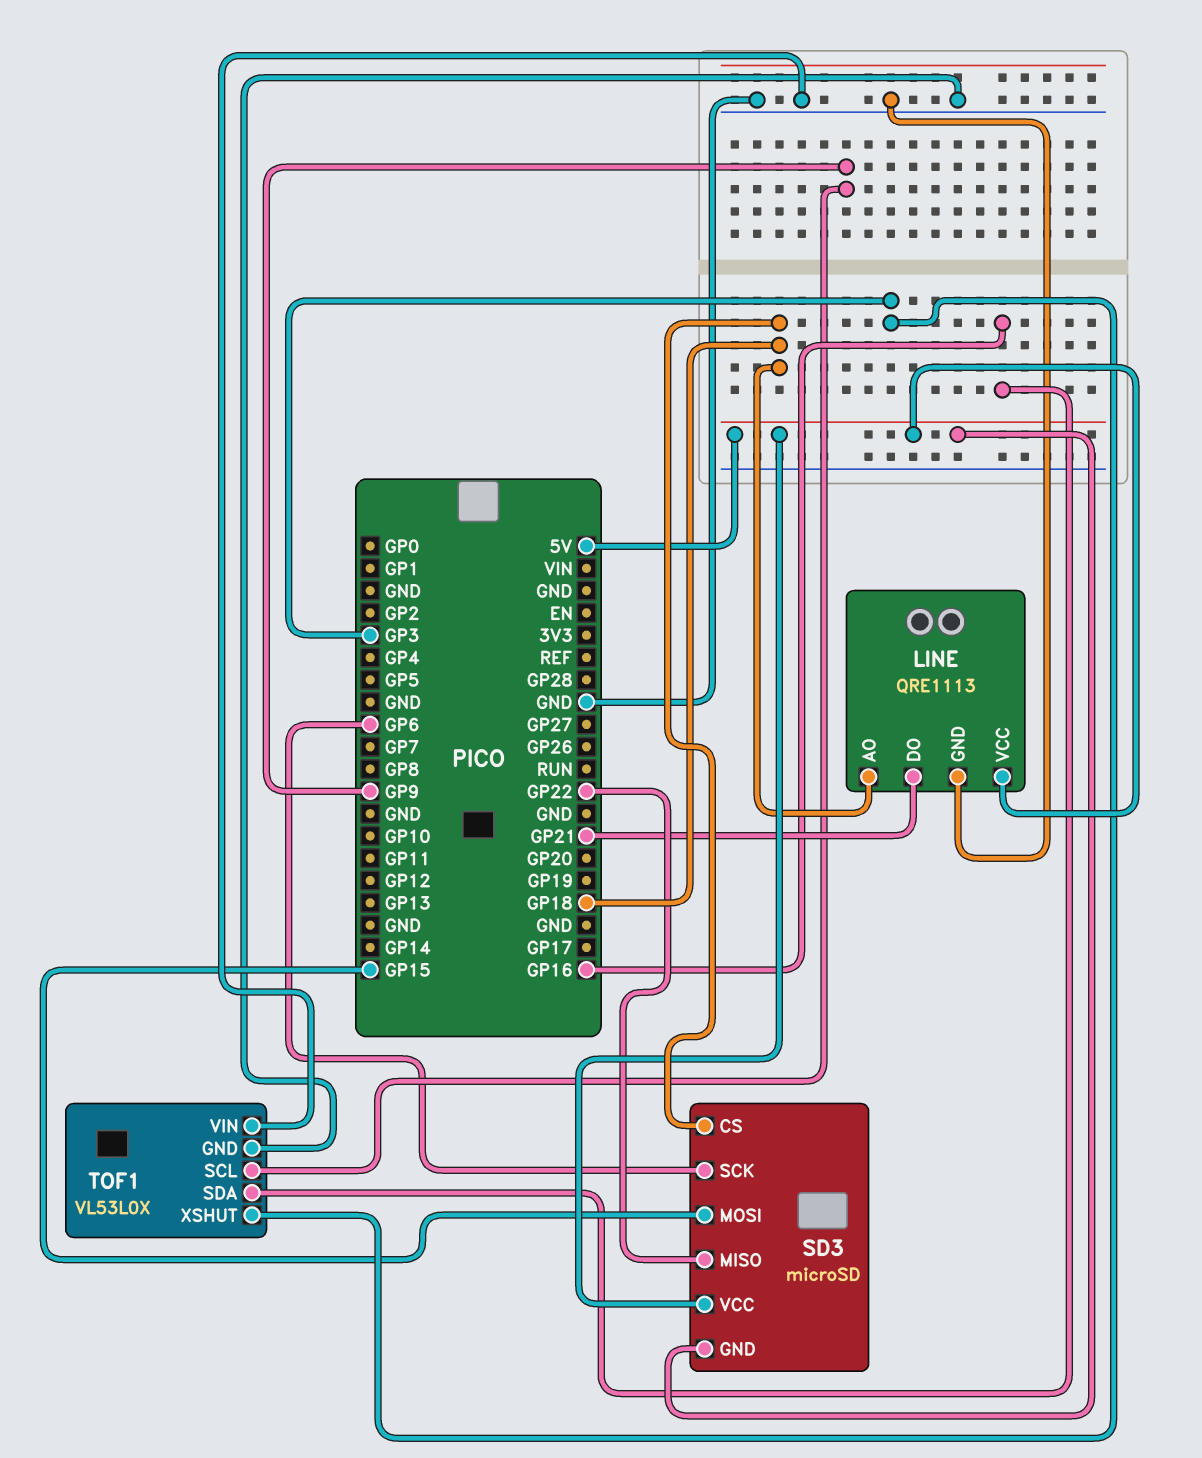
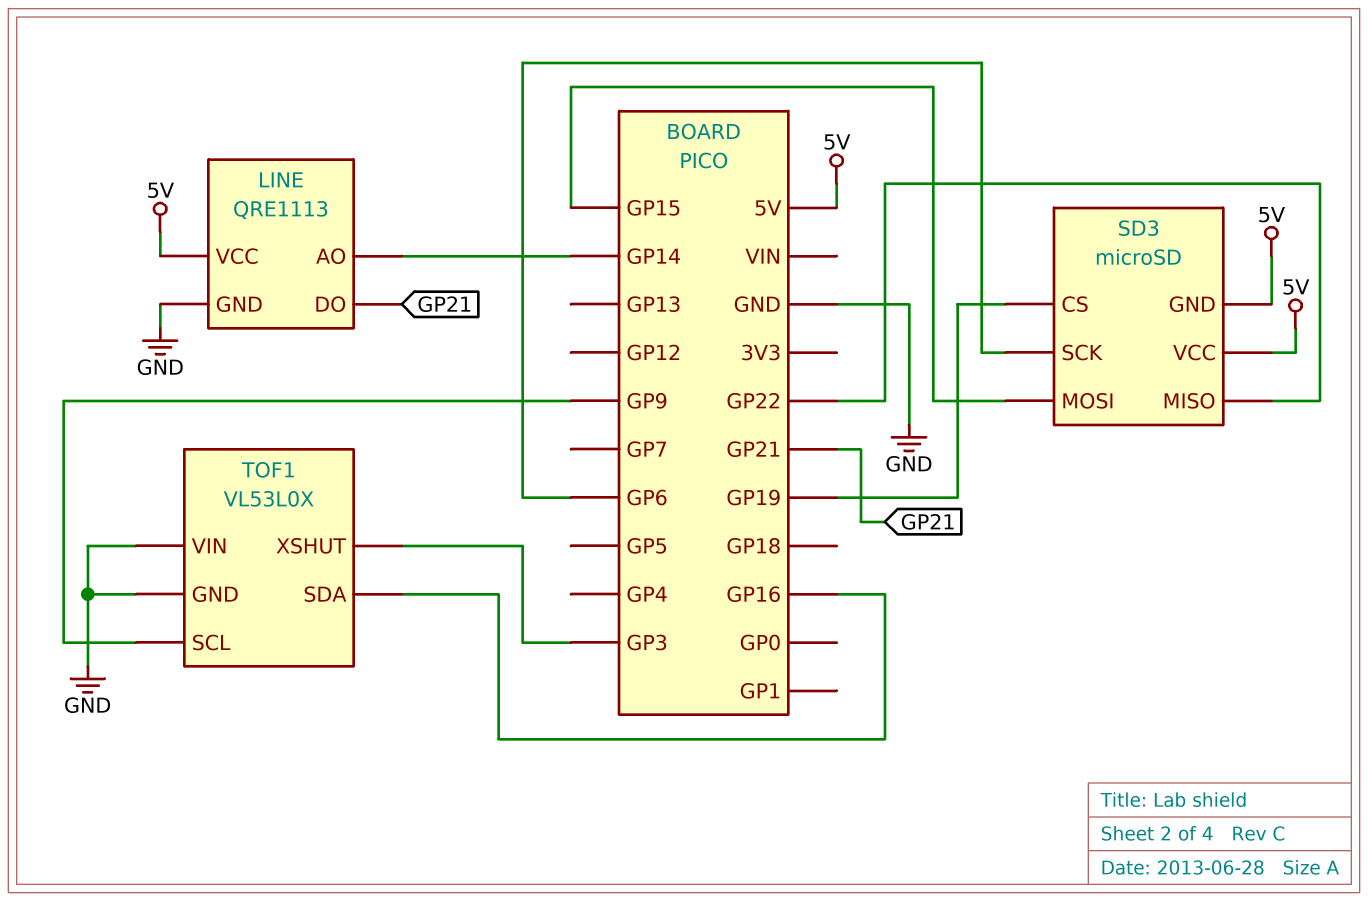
LINE pin AO: GP18 -> GP14
SD3 pin CS: GP18 -> GP19

